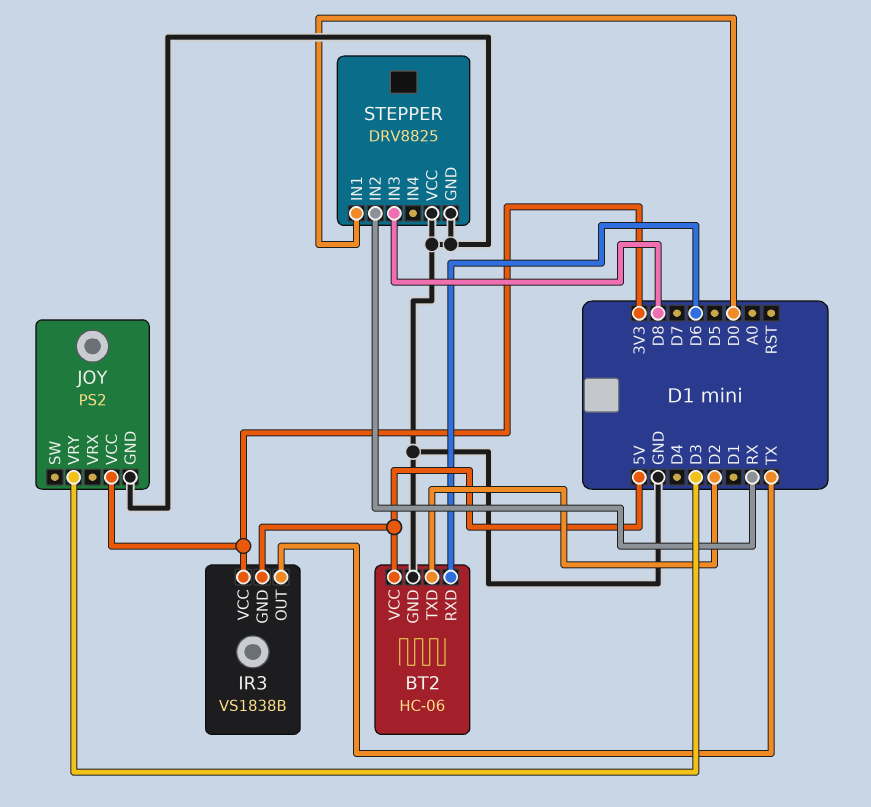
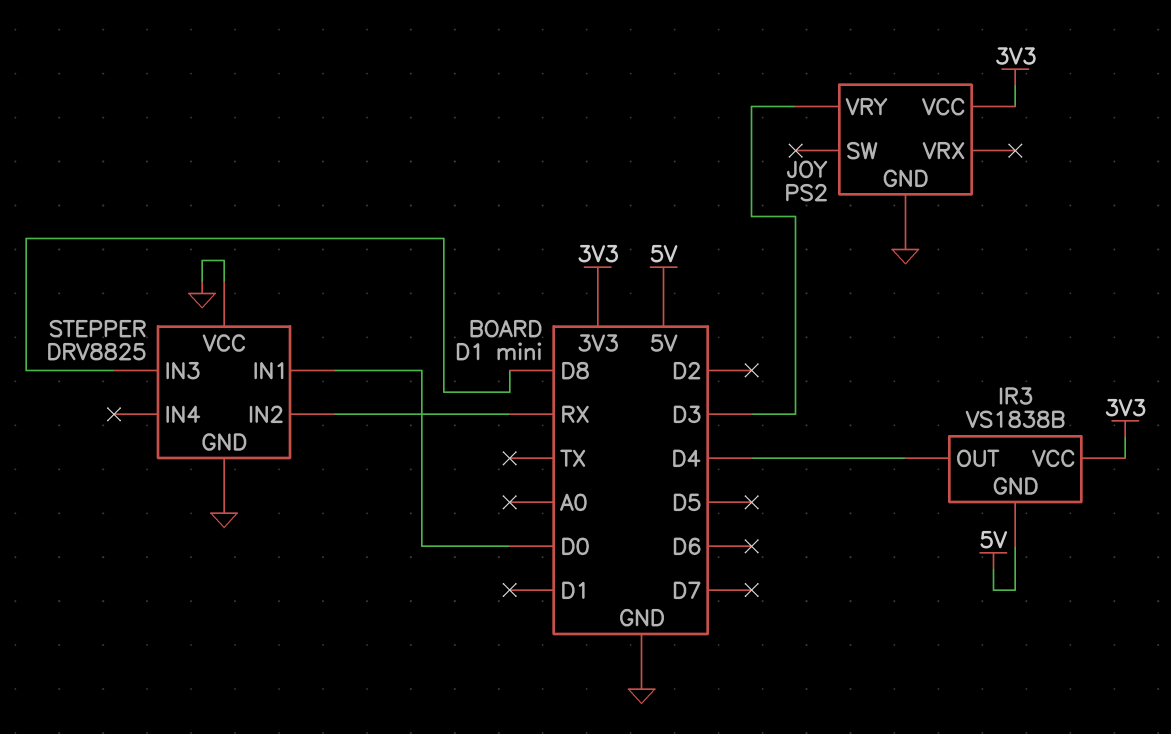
BT2: HC-06 -> none
BT2 pin GND: GND -> none
BT2 pin RXD: D6 -> none
BT2 pin TXD: D2 -> none
BT2 pin VCC: 5V -> none
IR3 pin OUT: TX -> D4

